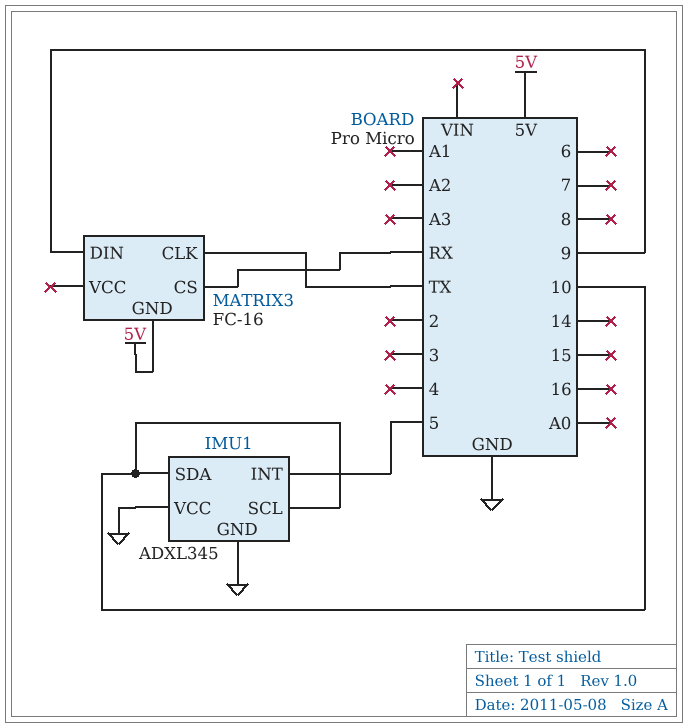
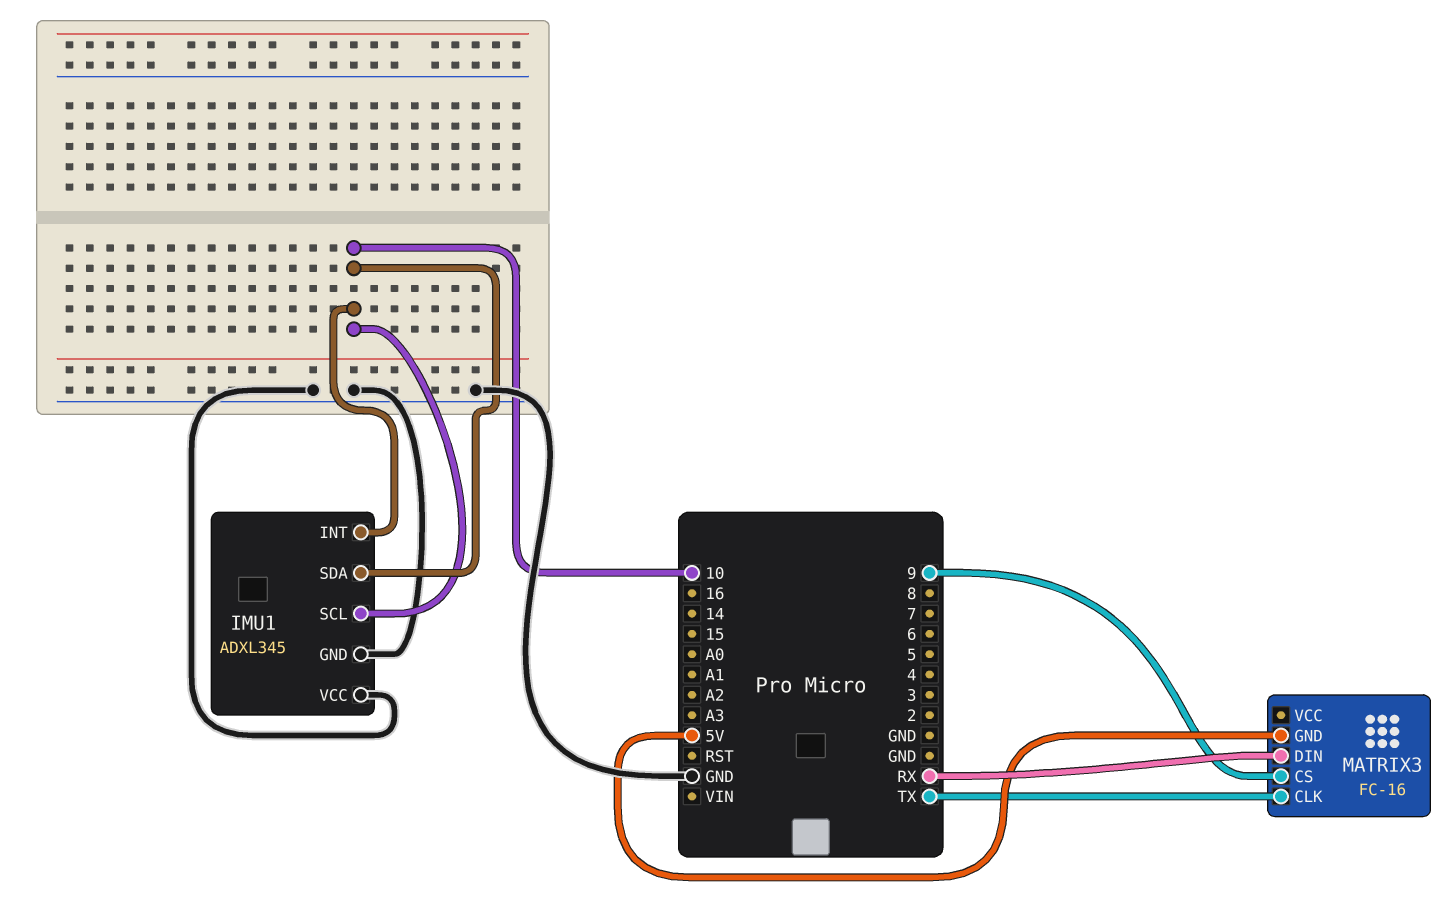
IMU1 pin INT: 5 -> 10
MATRIX3 pin CS: RX -> 9
MATRIX3 pin DIN: 9 -> RX

